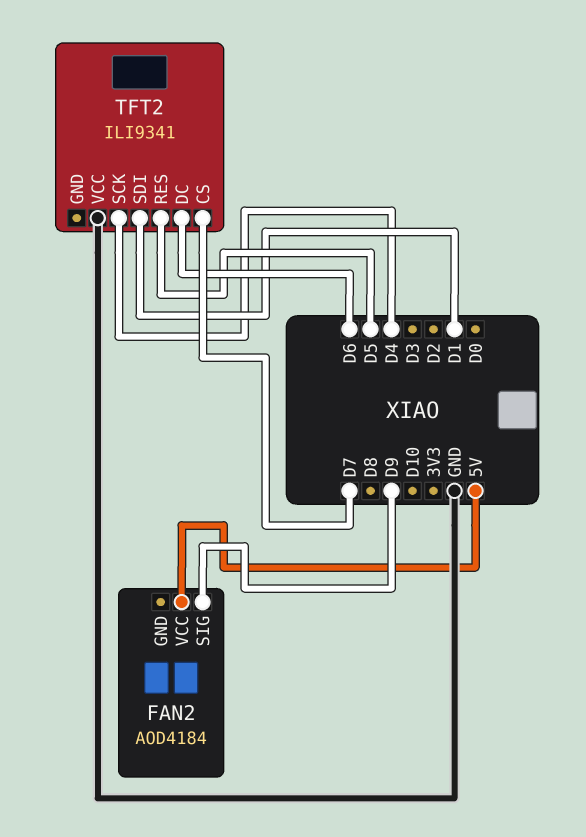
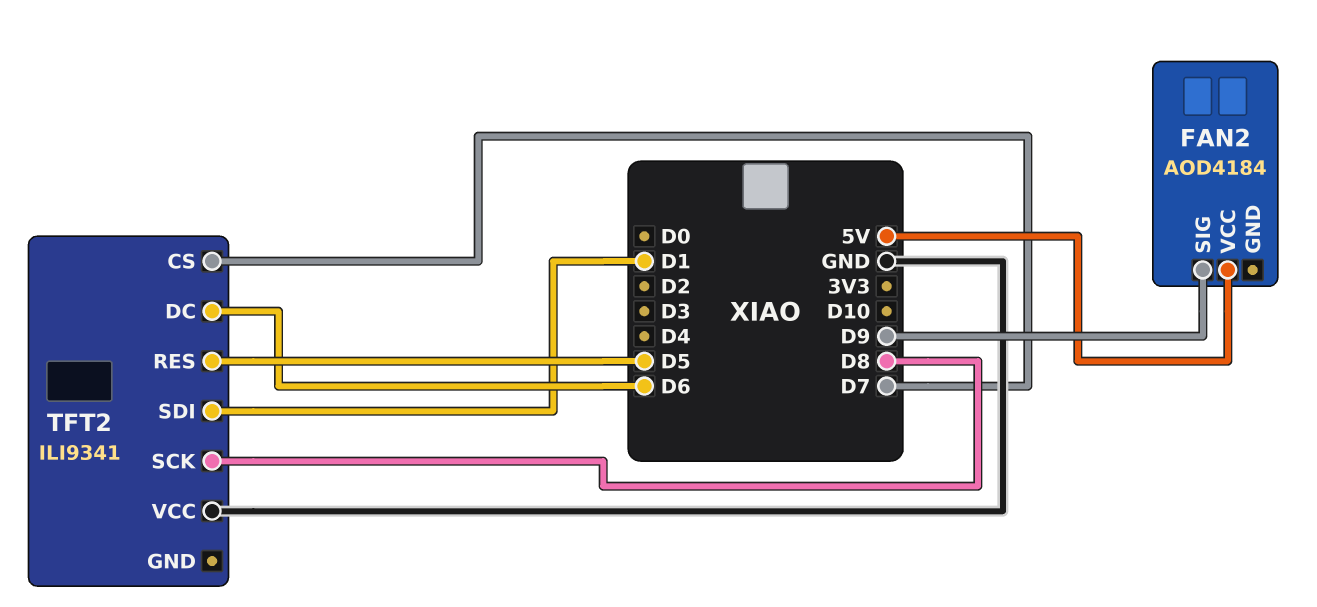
TFT2 pin SCK: D4 -> D8

